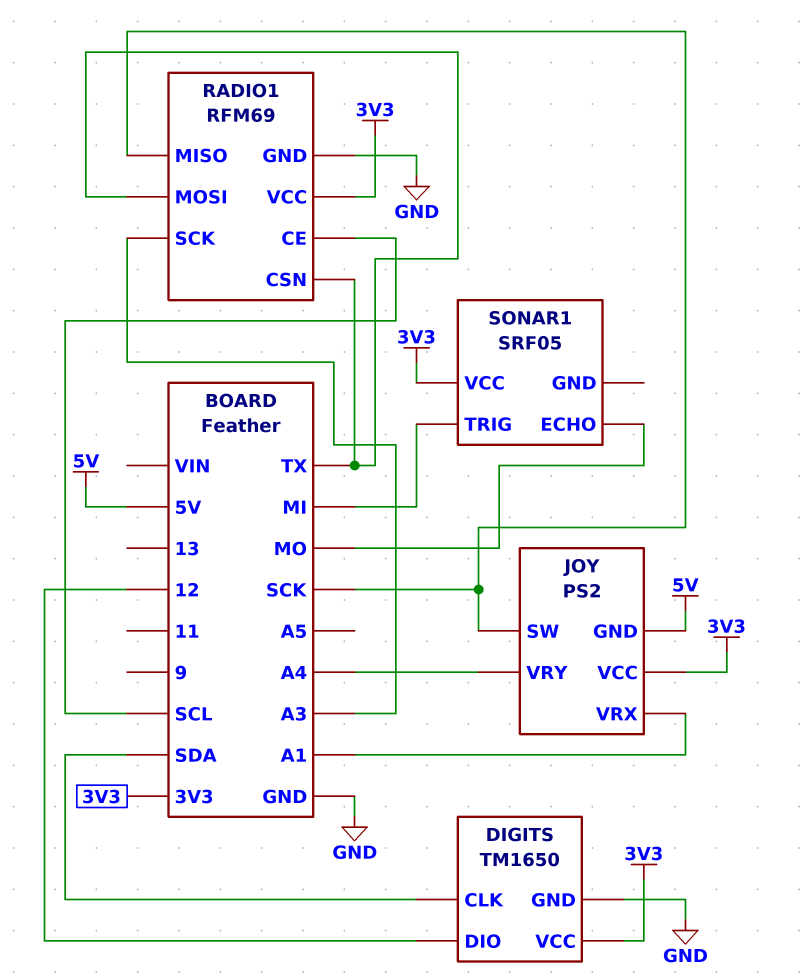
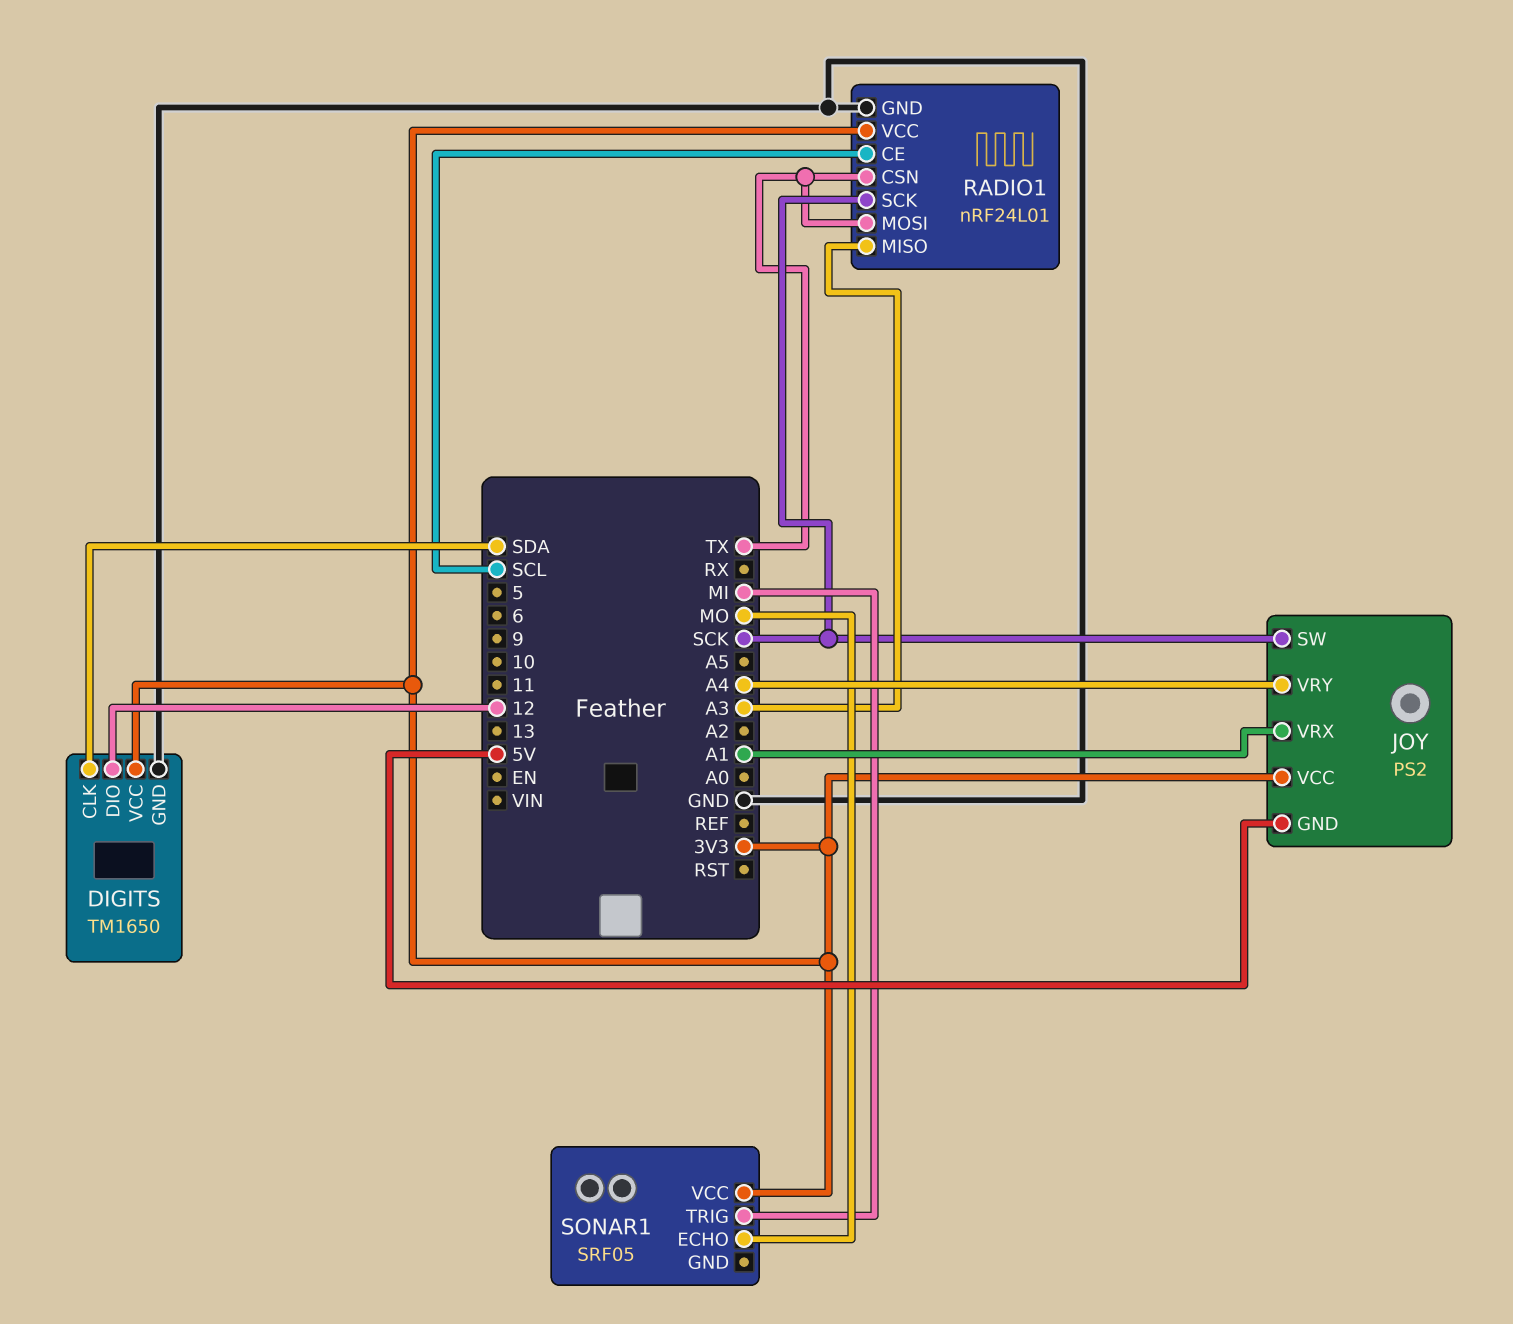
RADIO1: RFM69 -> nRF24L01
RADIO1 pin MISO: SCK -> A3
RADIO1 pin SCK: A3 -> SCK

